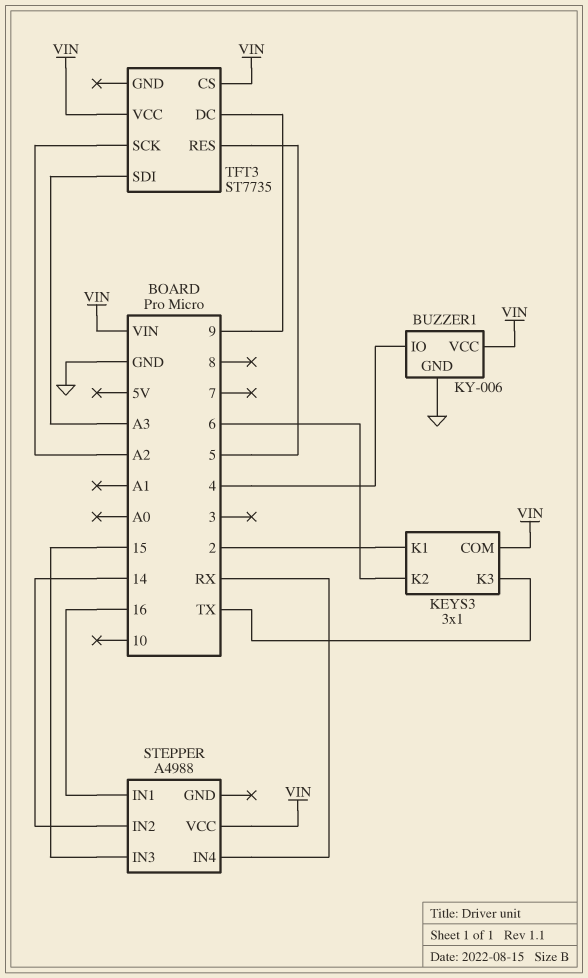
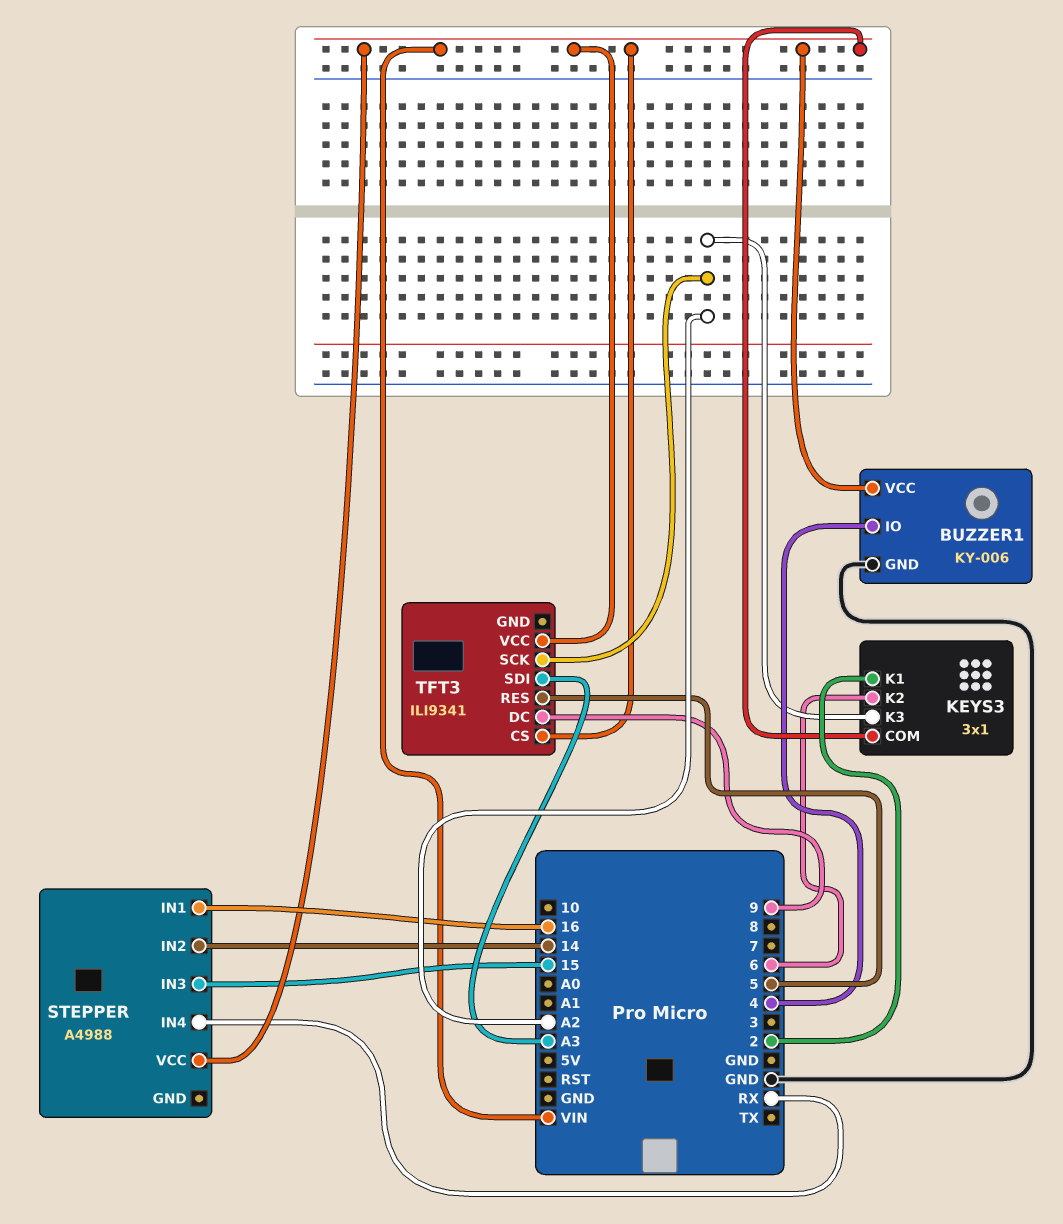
KEYS3 pin K3: TX -> A2
TFT3: ST7735 -> ILI9341

